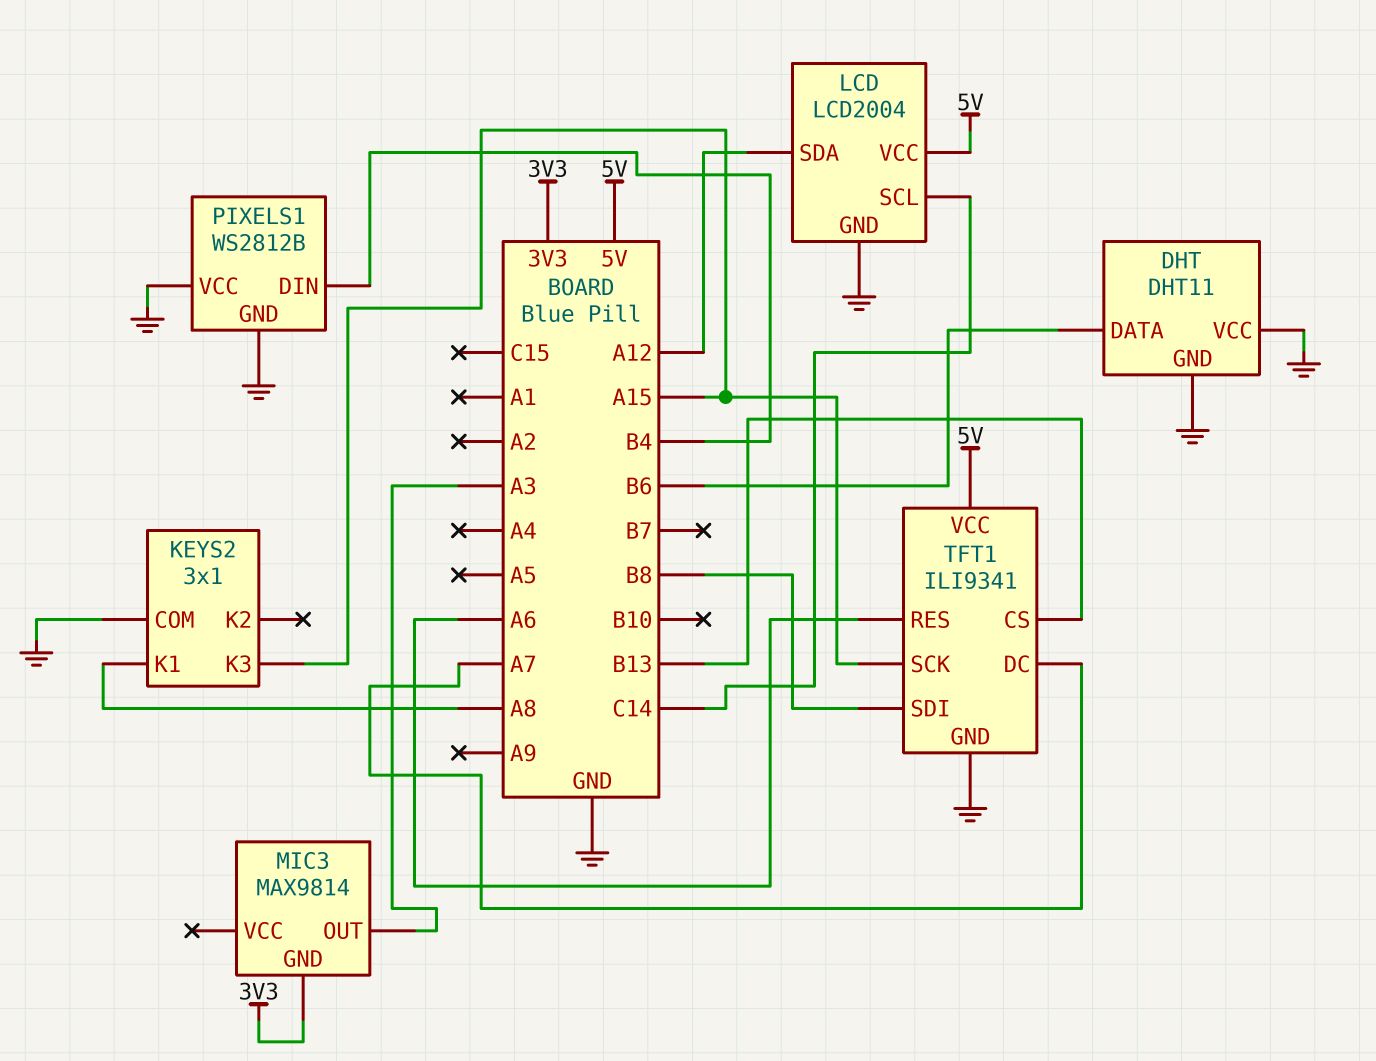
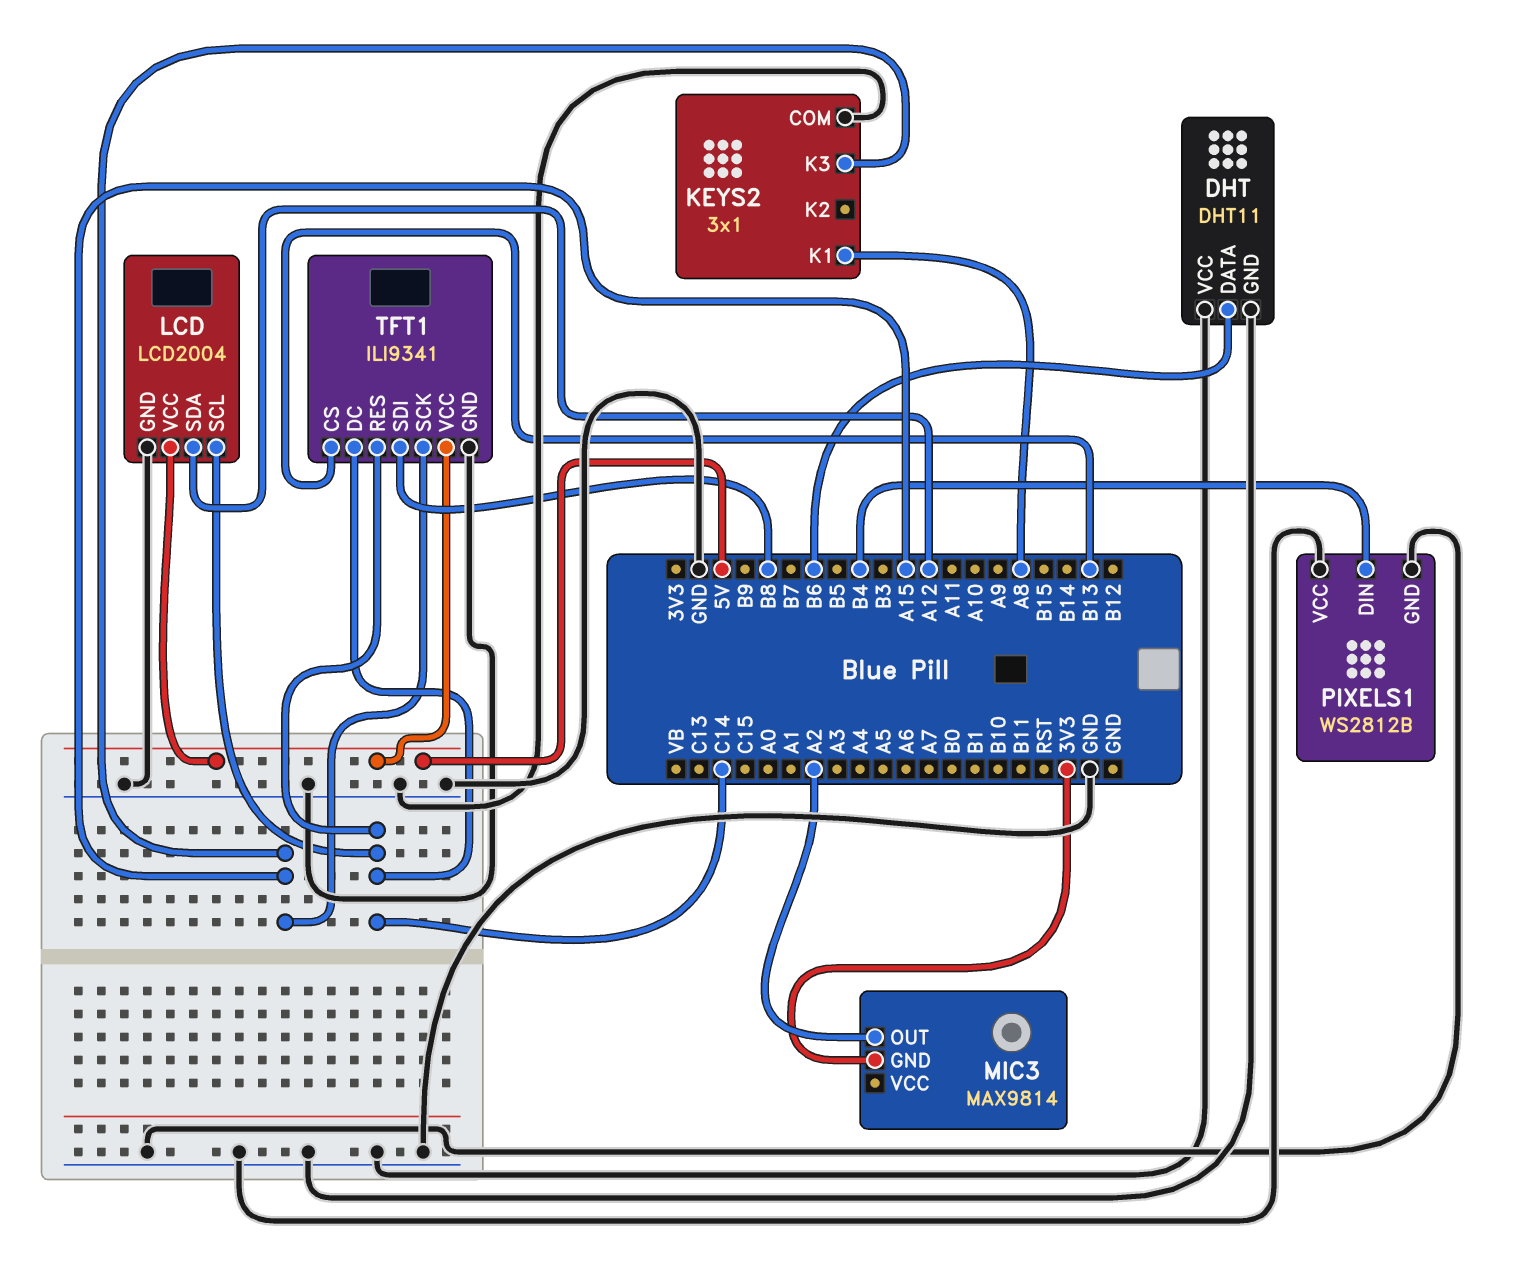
MIC3 pin OUT: A3 -> A2
TFT1 pin DC: A7 -> C14
TFT1 pin RES: A6 -> C14

